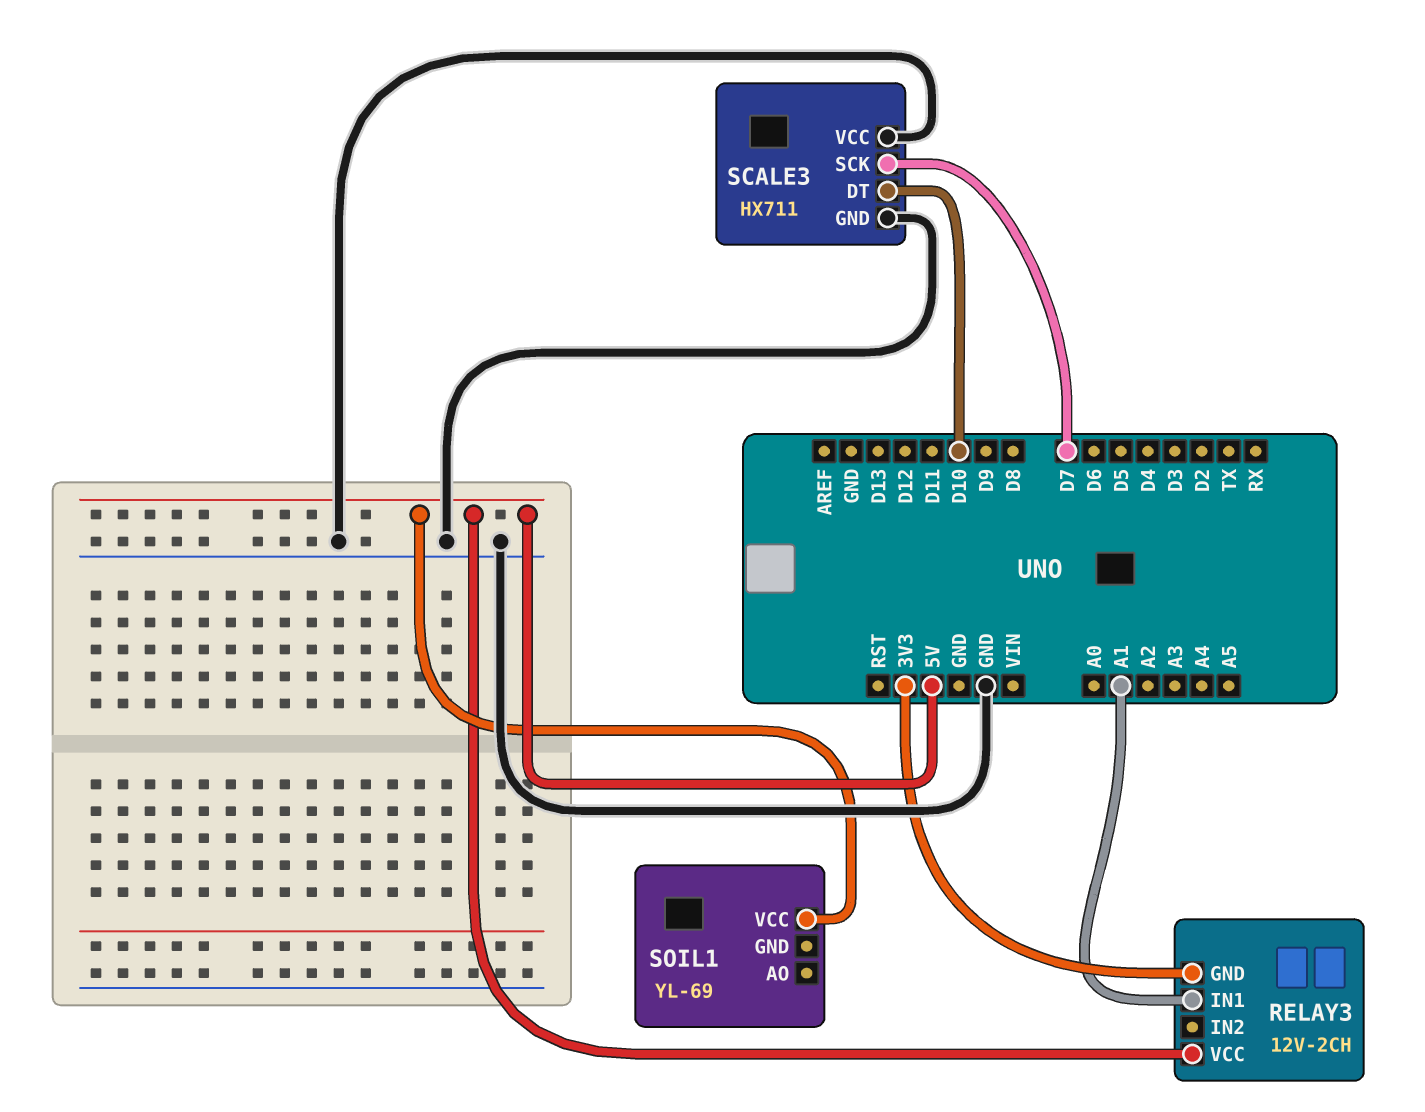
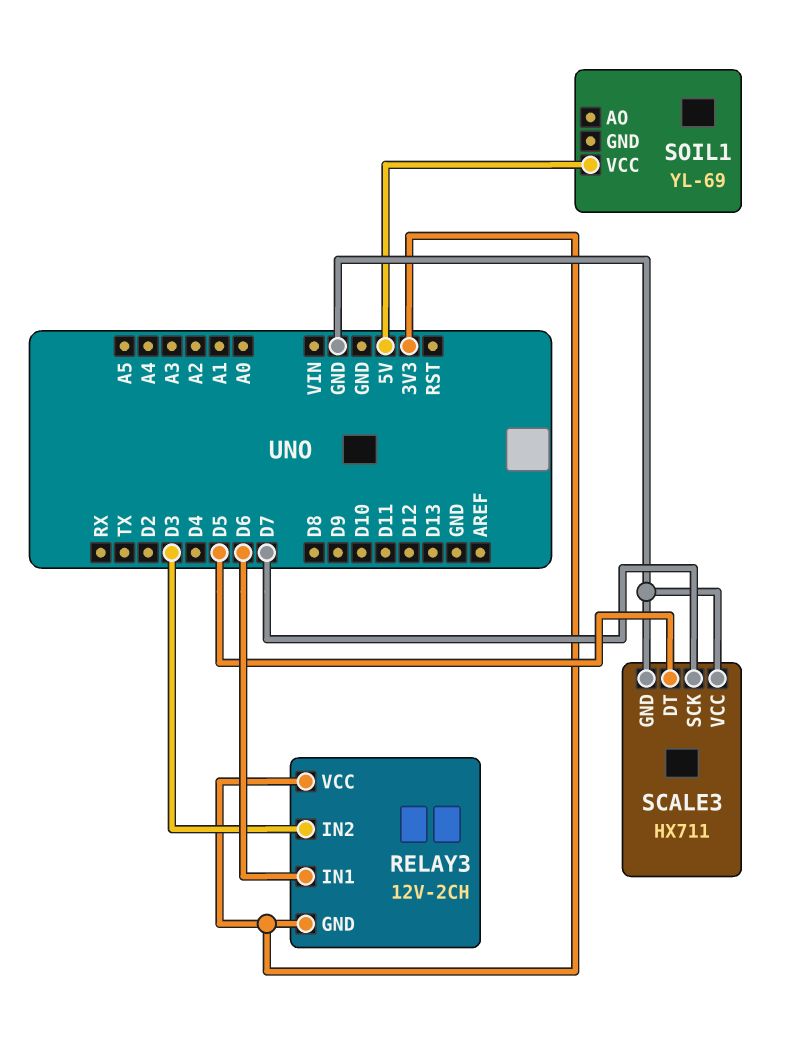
RELAY3 pin IN1: A1 -> D6
RELAY3 pin IN2: none -> D3
RELAY3 pin VCC: 5V -> 3V3
SCALE3 pin DT: D10 -> D5

